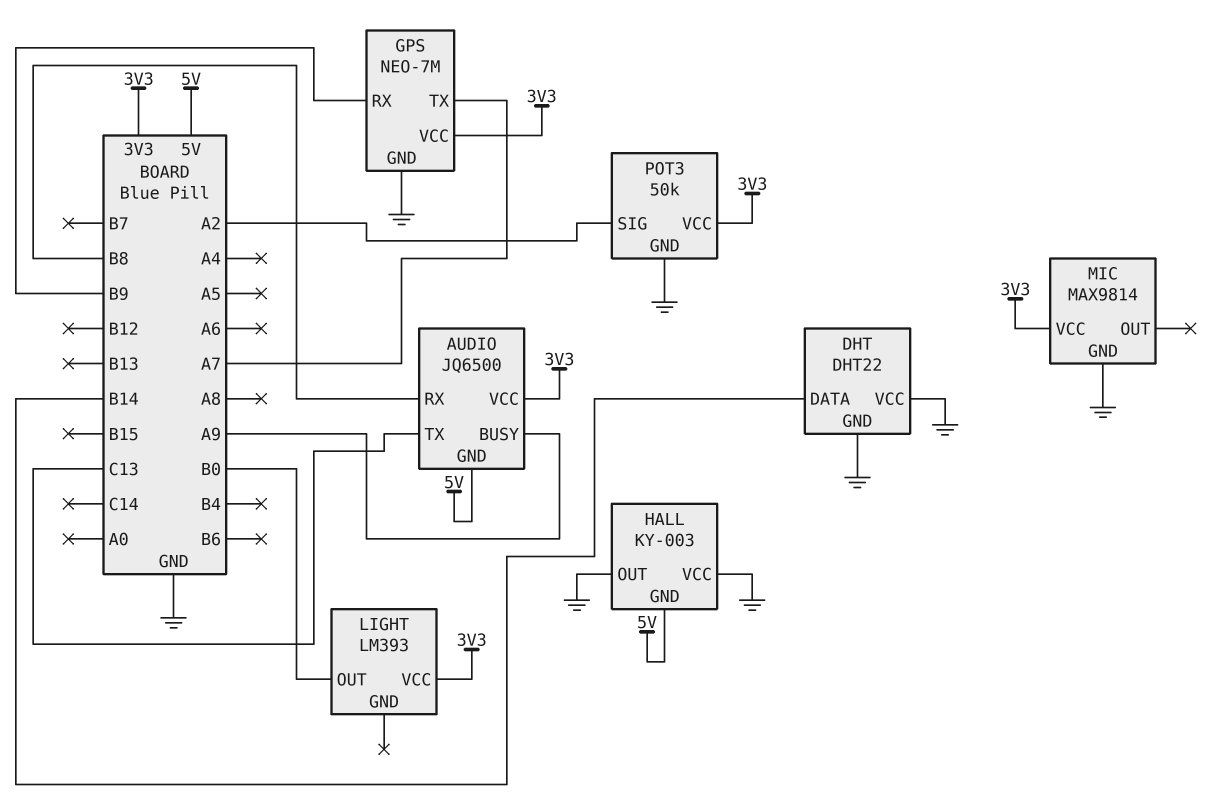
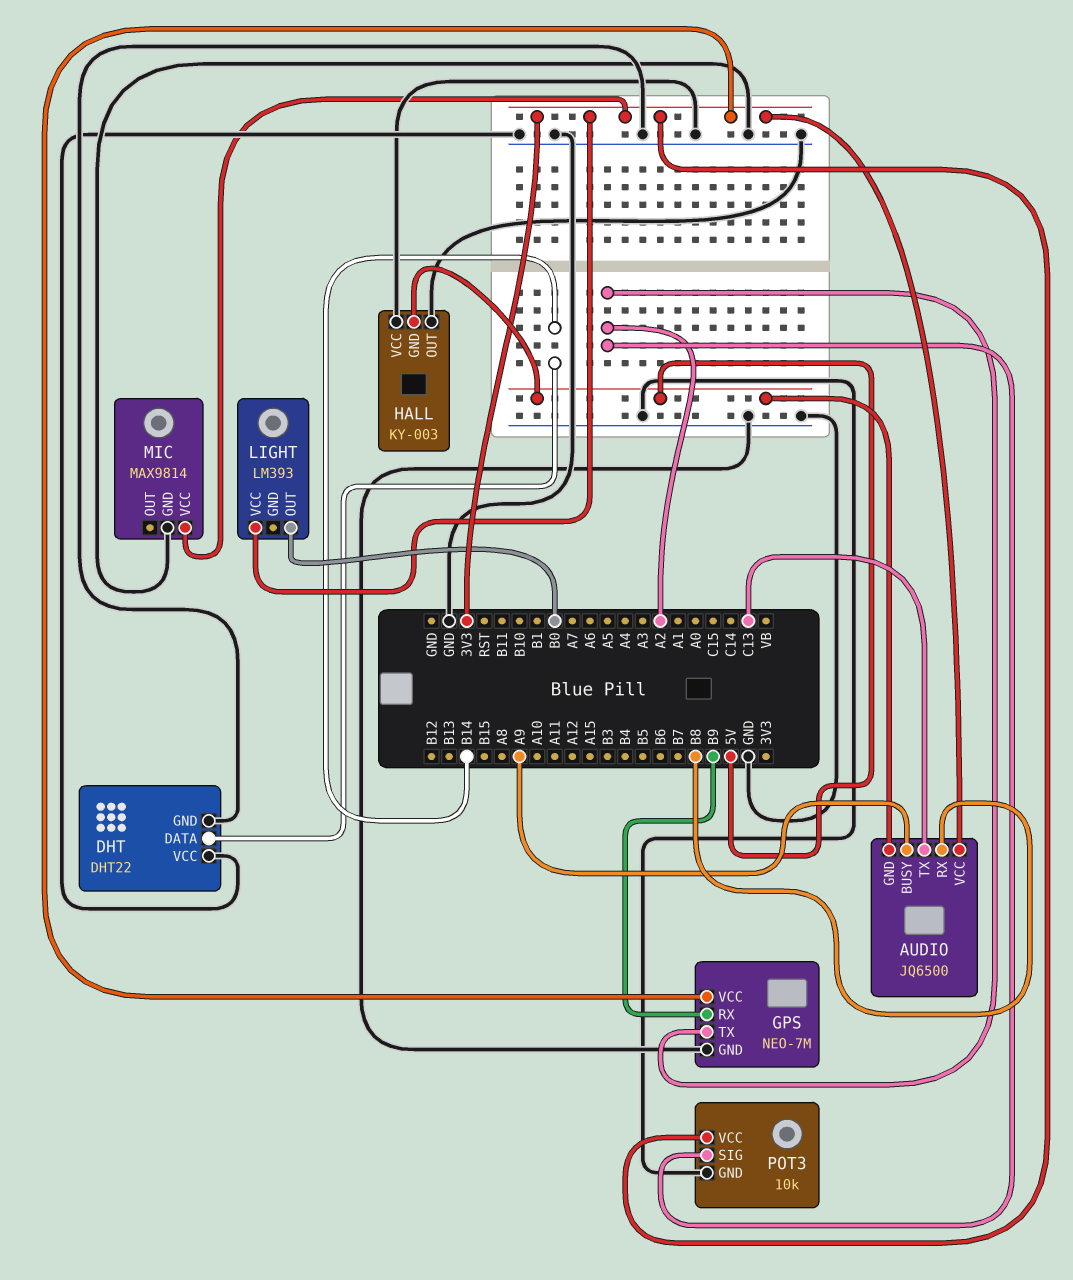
GPS pin TX: A7 -> A2
POT3: 50k -> 10k

